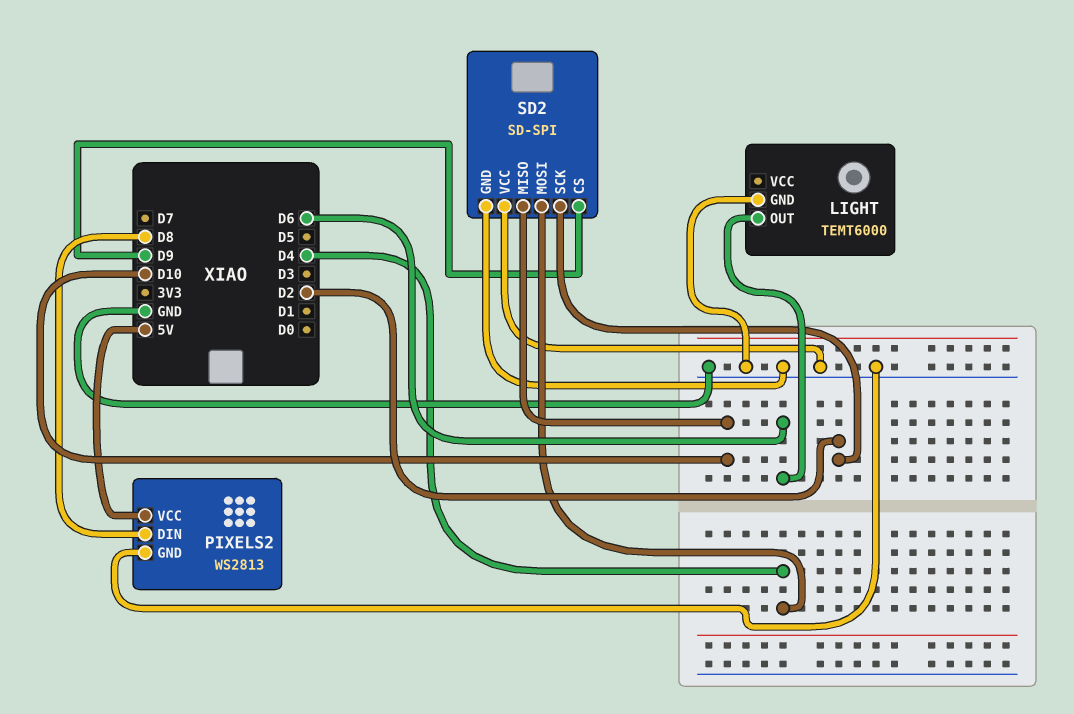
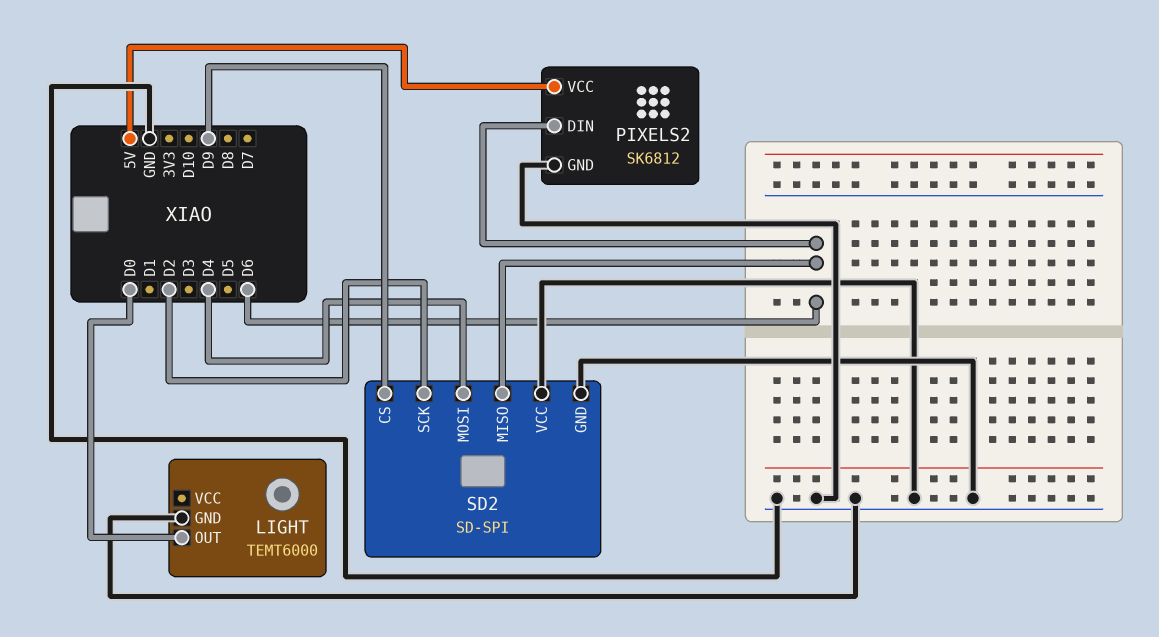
LIGHT pin OUT: D6 -> D0
PIXELS2: WS2813 -> SK6812
PIXELS2 pin DIN: D8 -> D6
SD2 pin MISO: D10 -> D6

